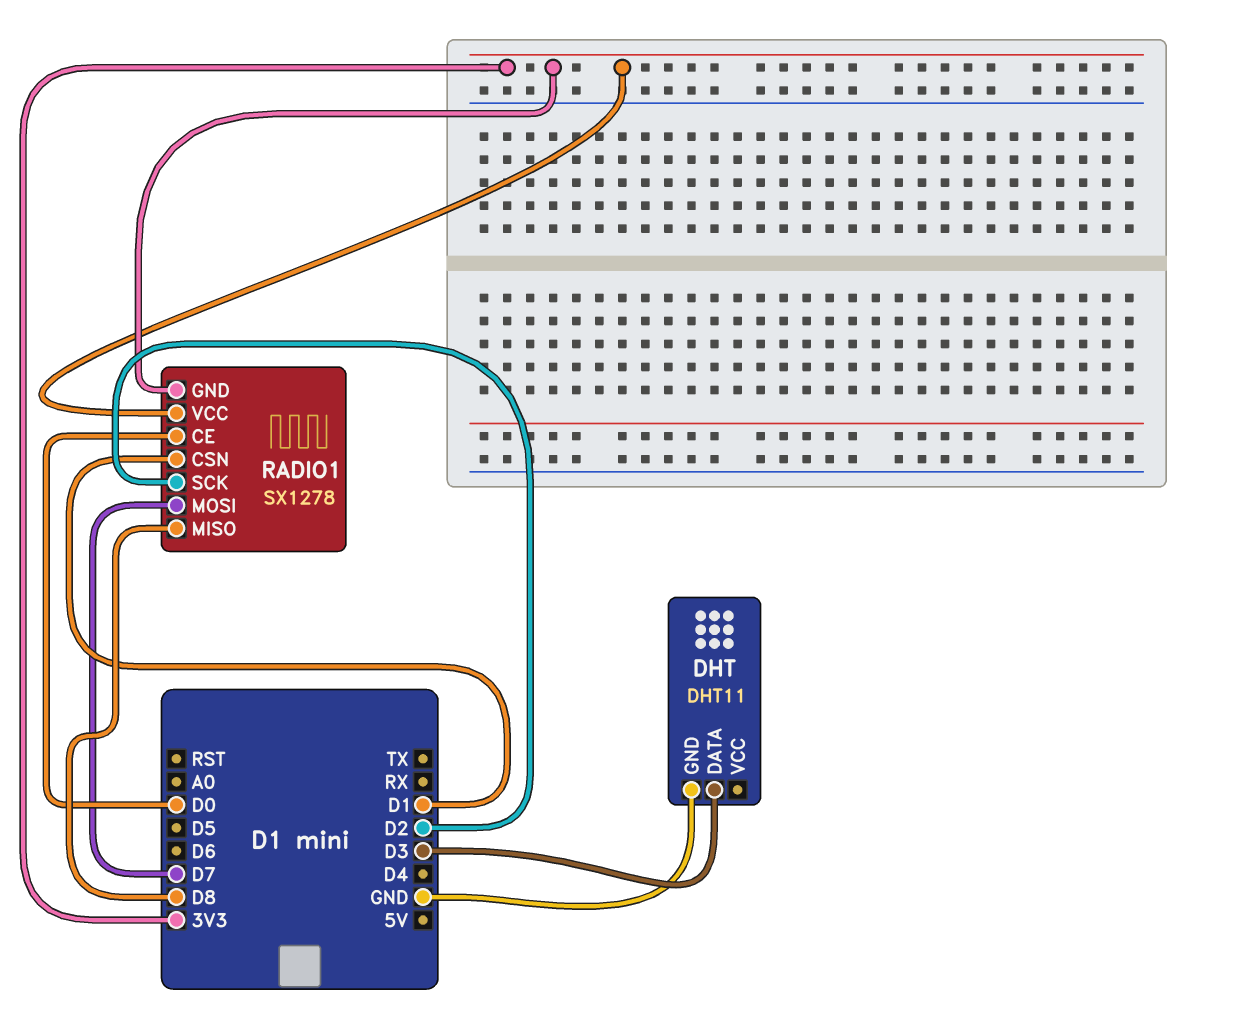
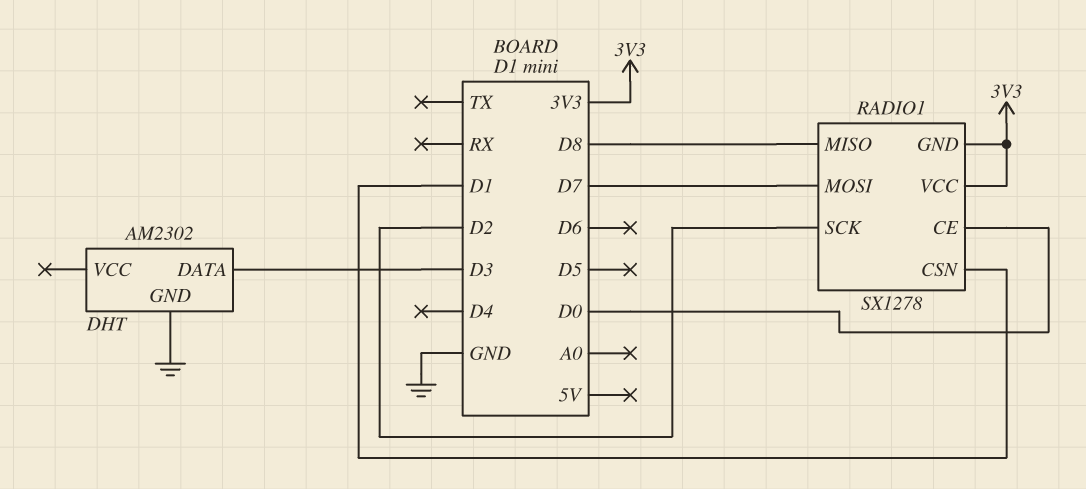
DHT: DHT11 -> AM2302

